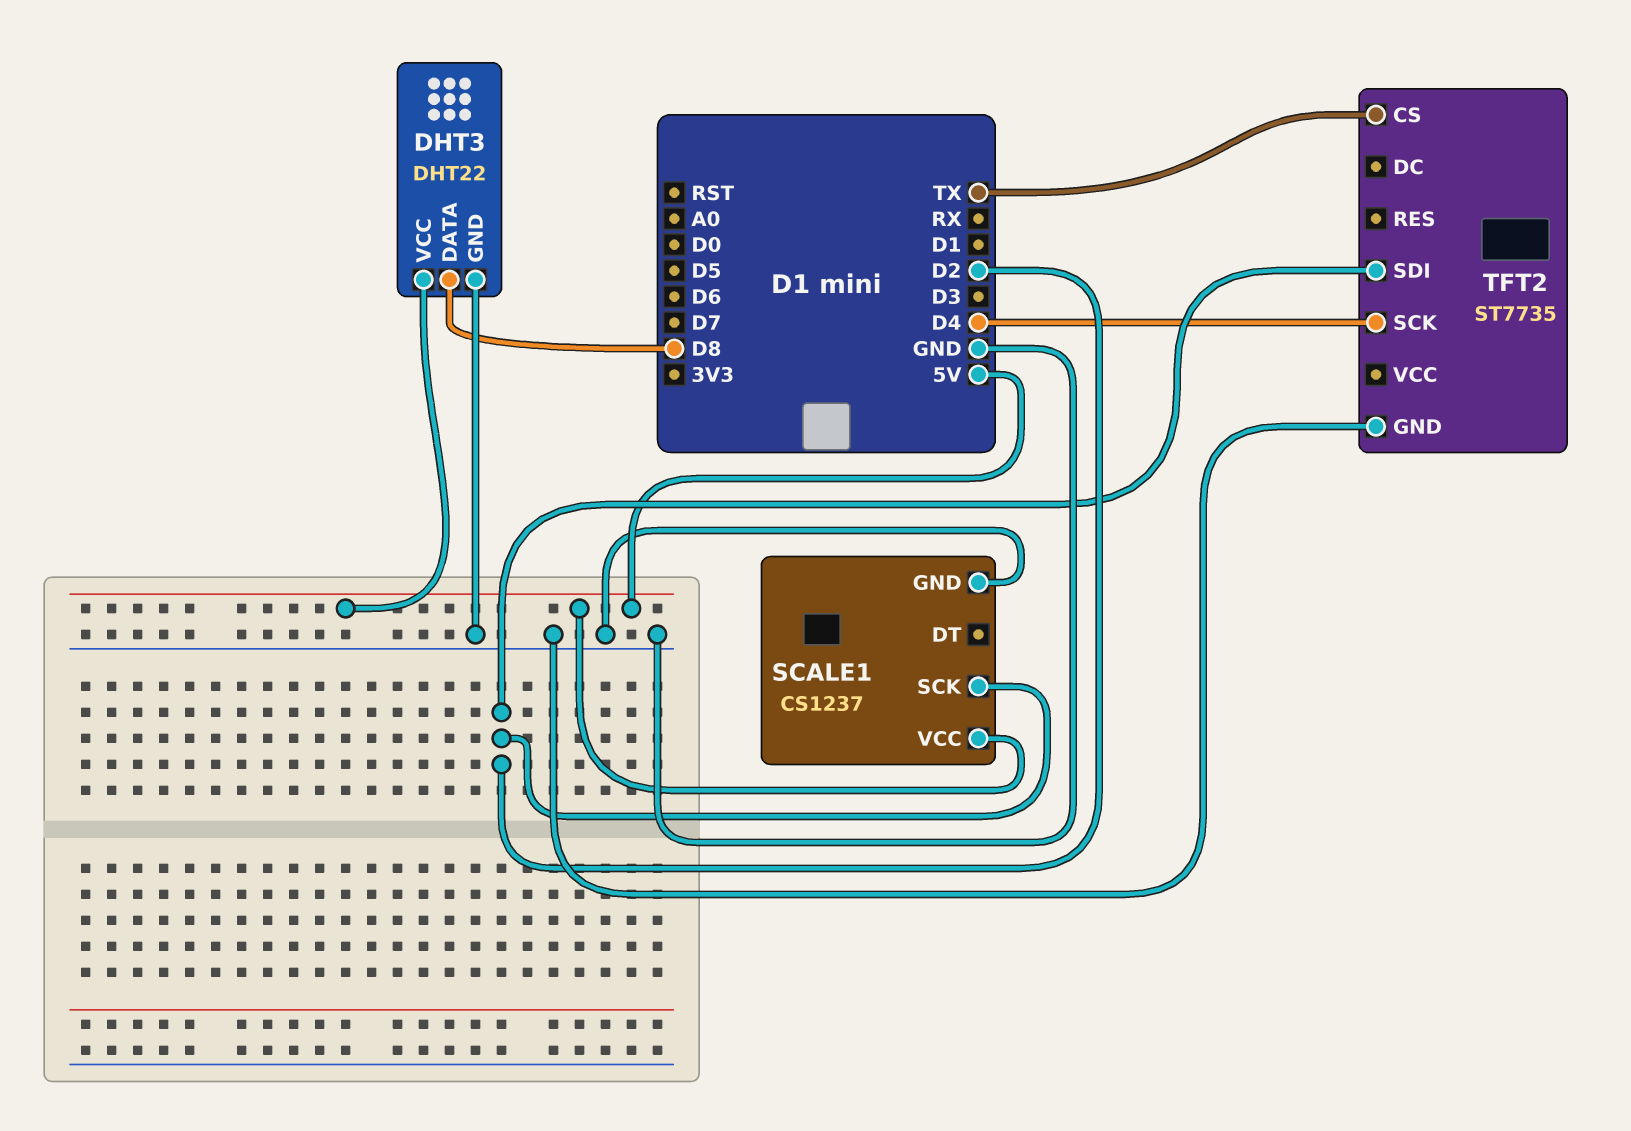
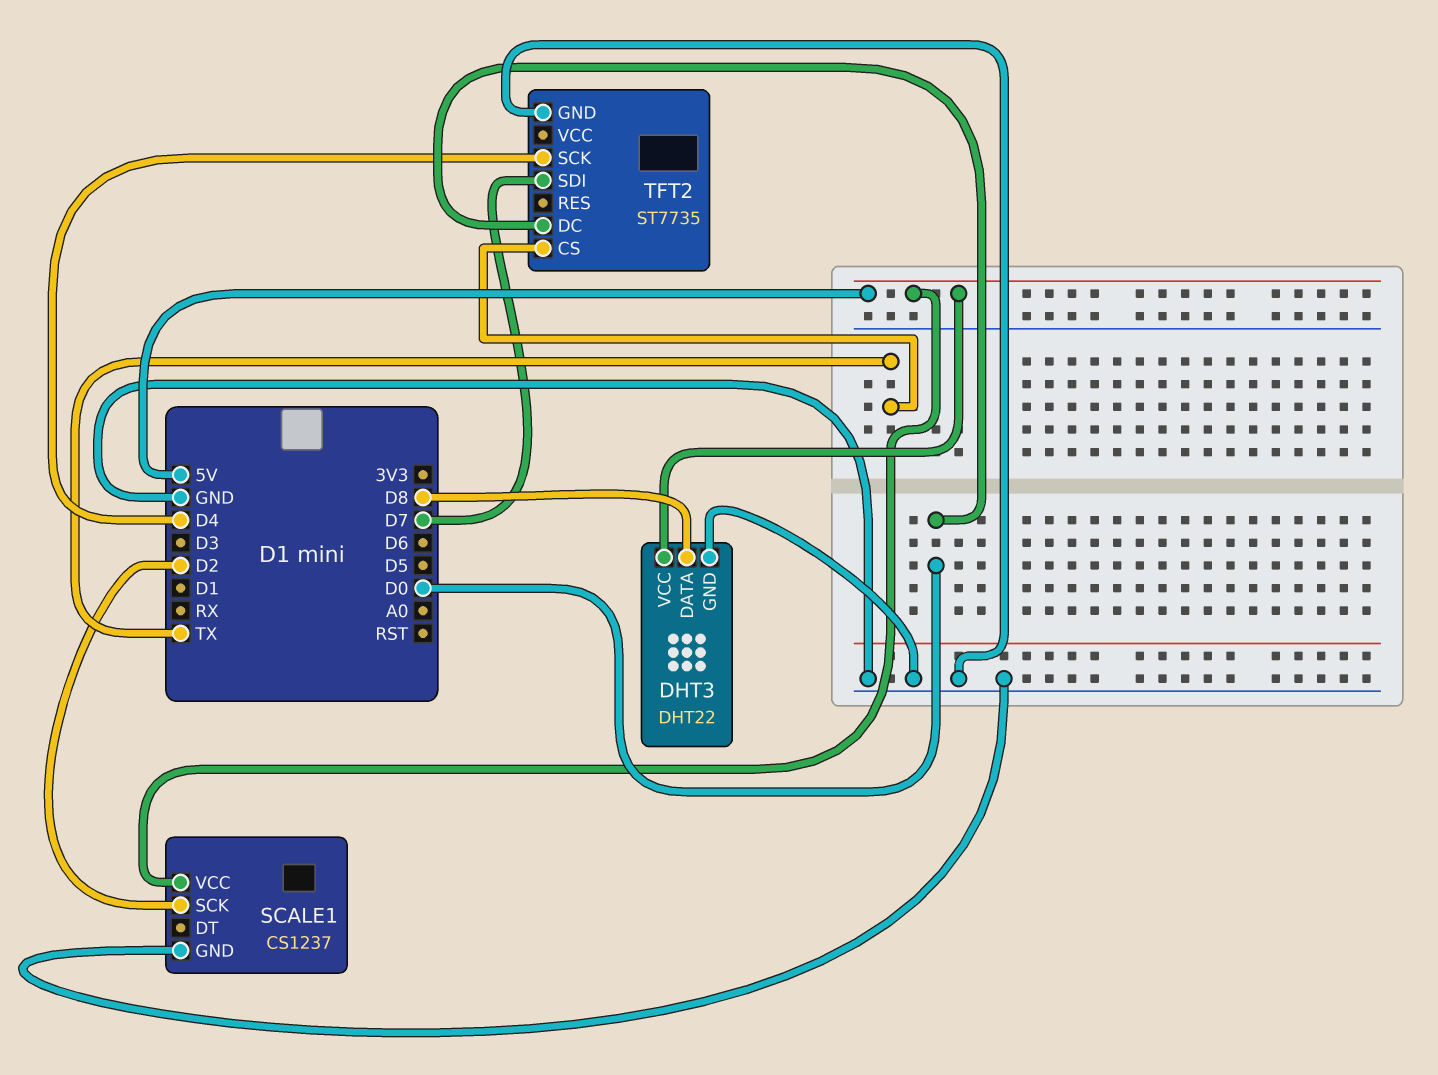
TFT2 pin DC: none -> D0
TFT2 pin SDI: D2 -> D7

